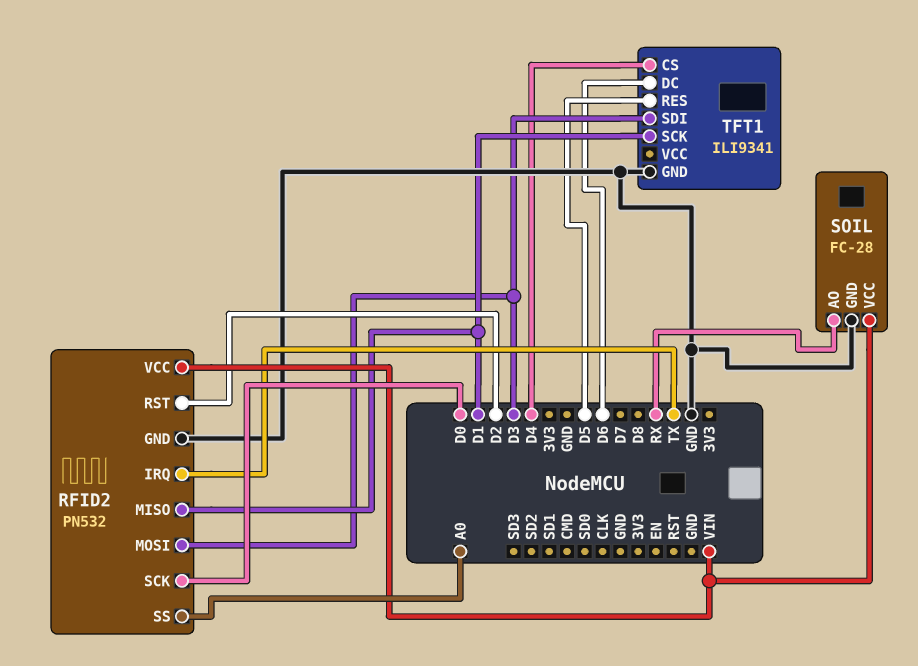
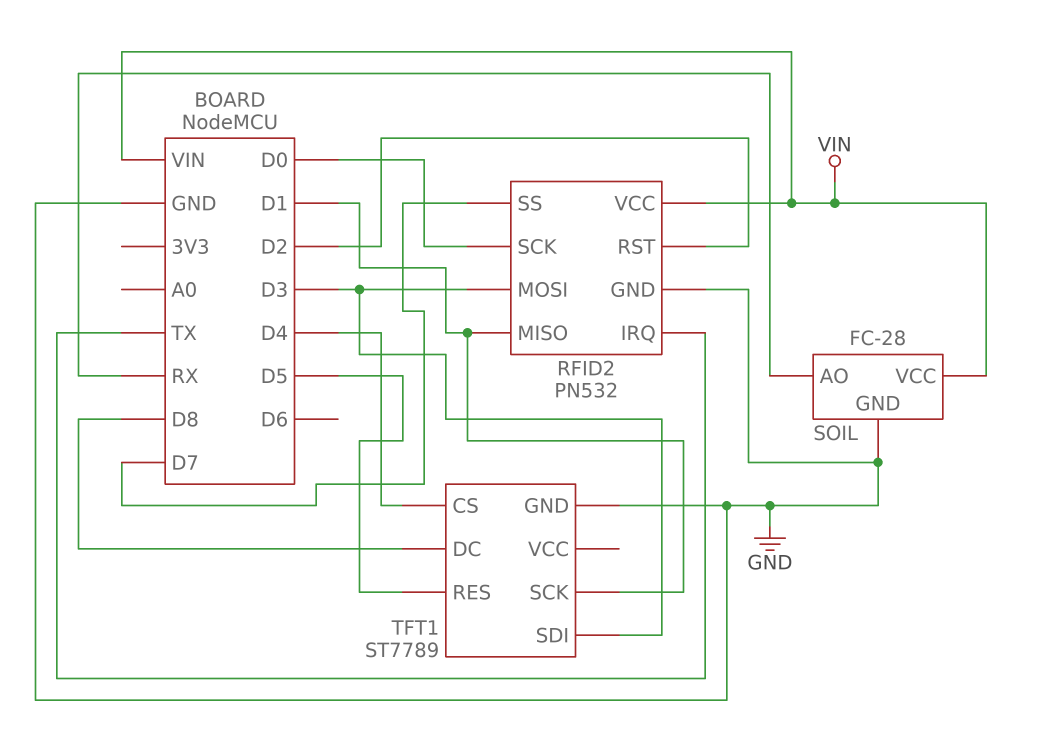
RFID2 pin SS: A0 -> D7
TFT1: ILI9341 -> ST7789
TFT1 pin DC: D6 -> D8

